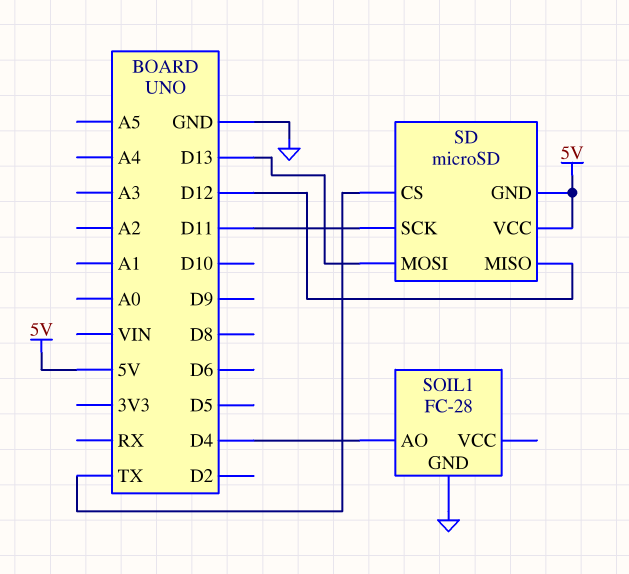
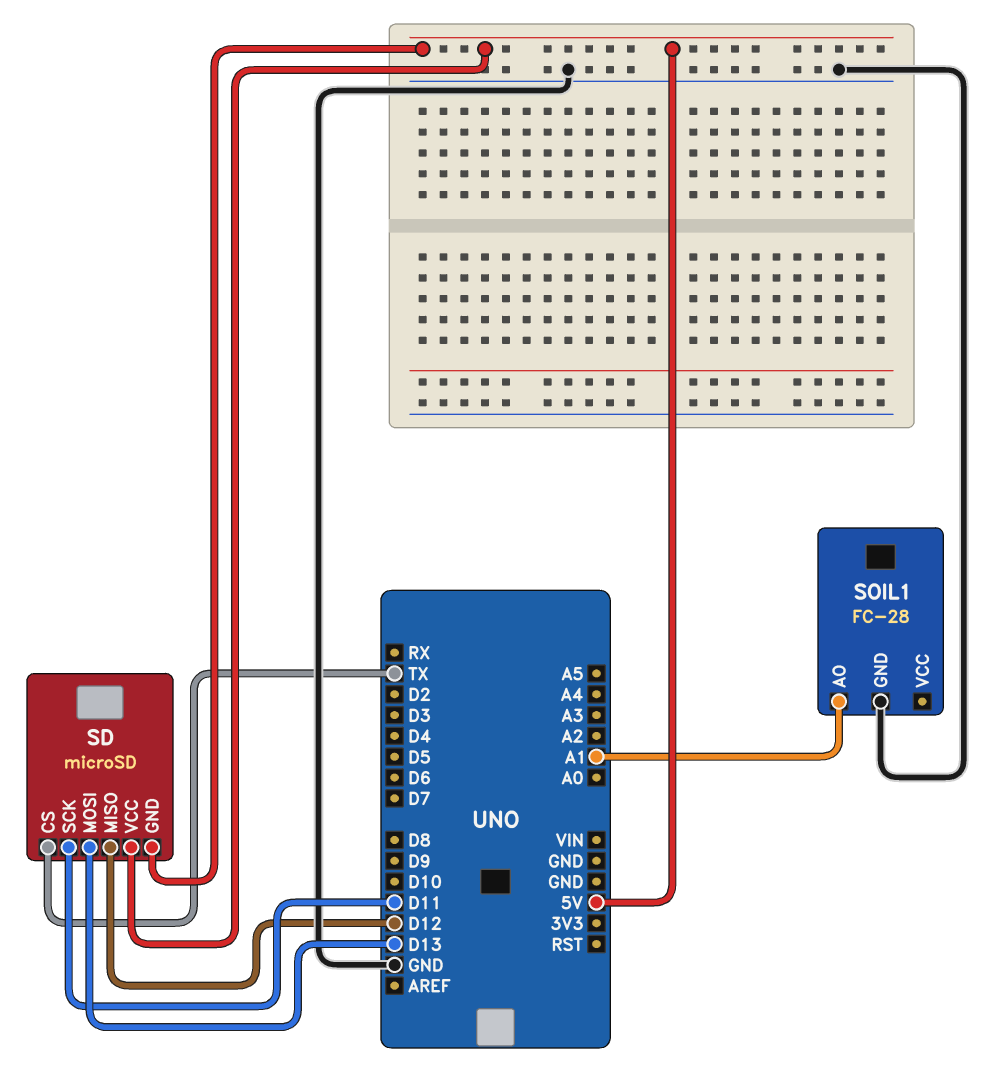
SOIL1 pin AO: D4 -> A1

